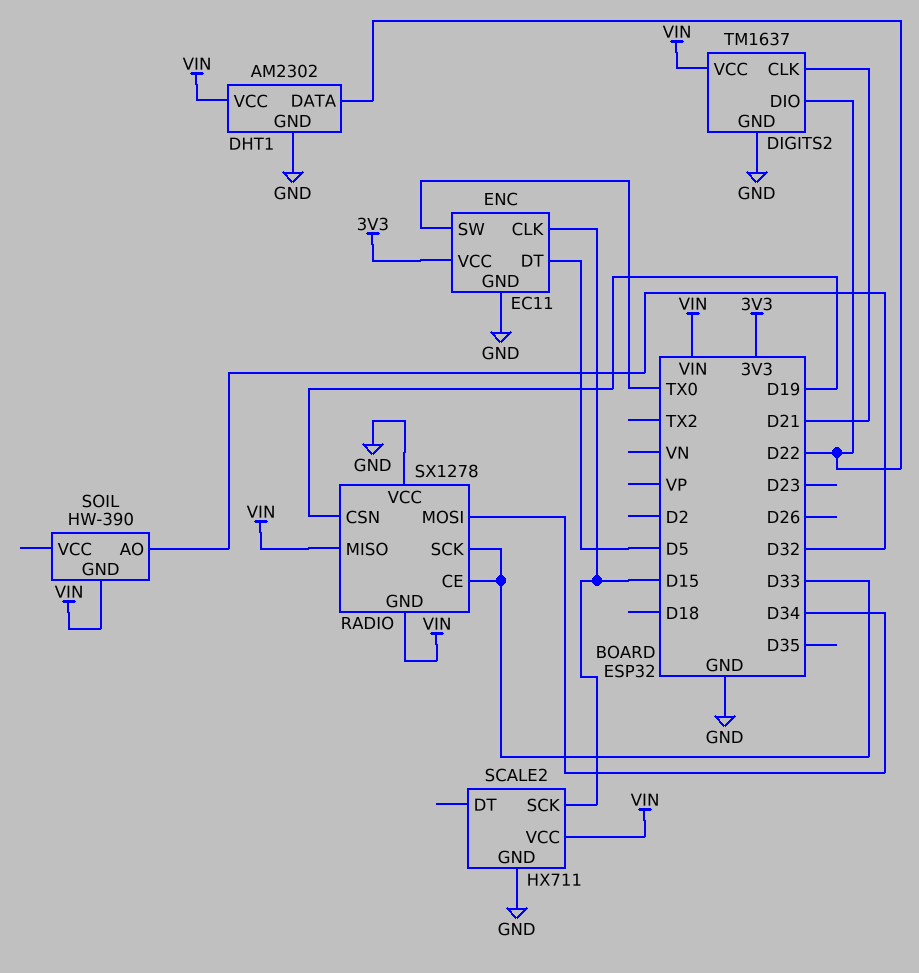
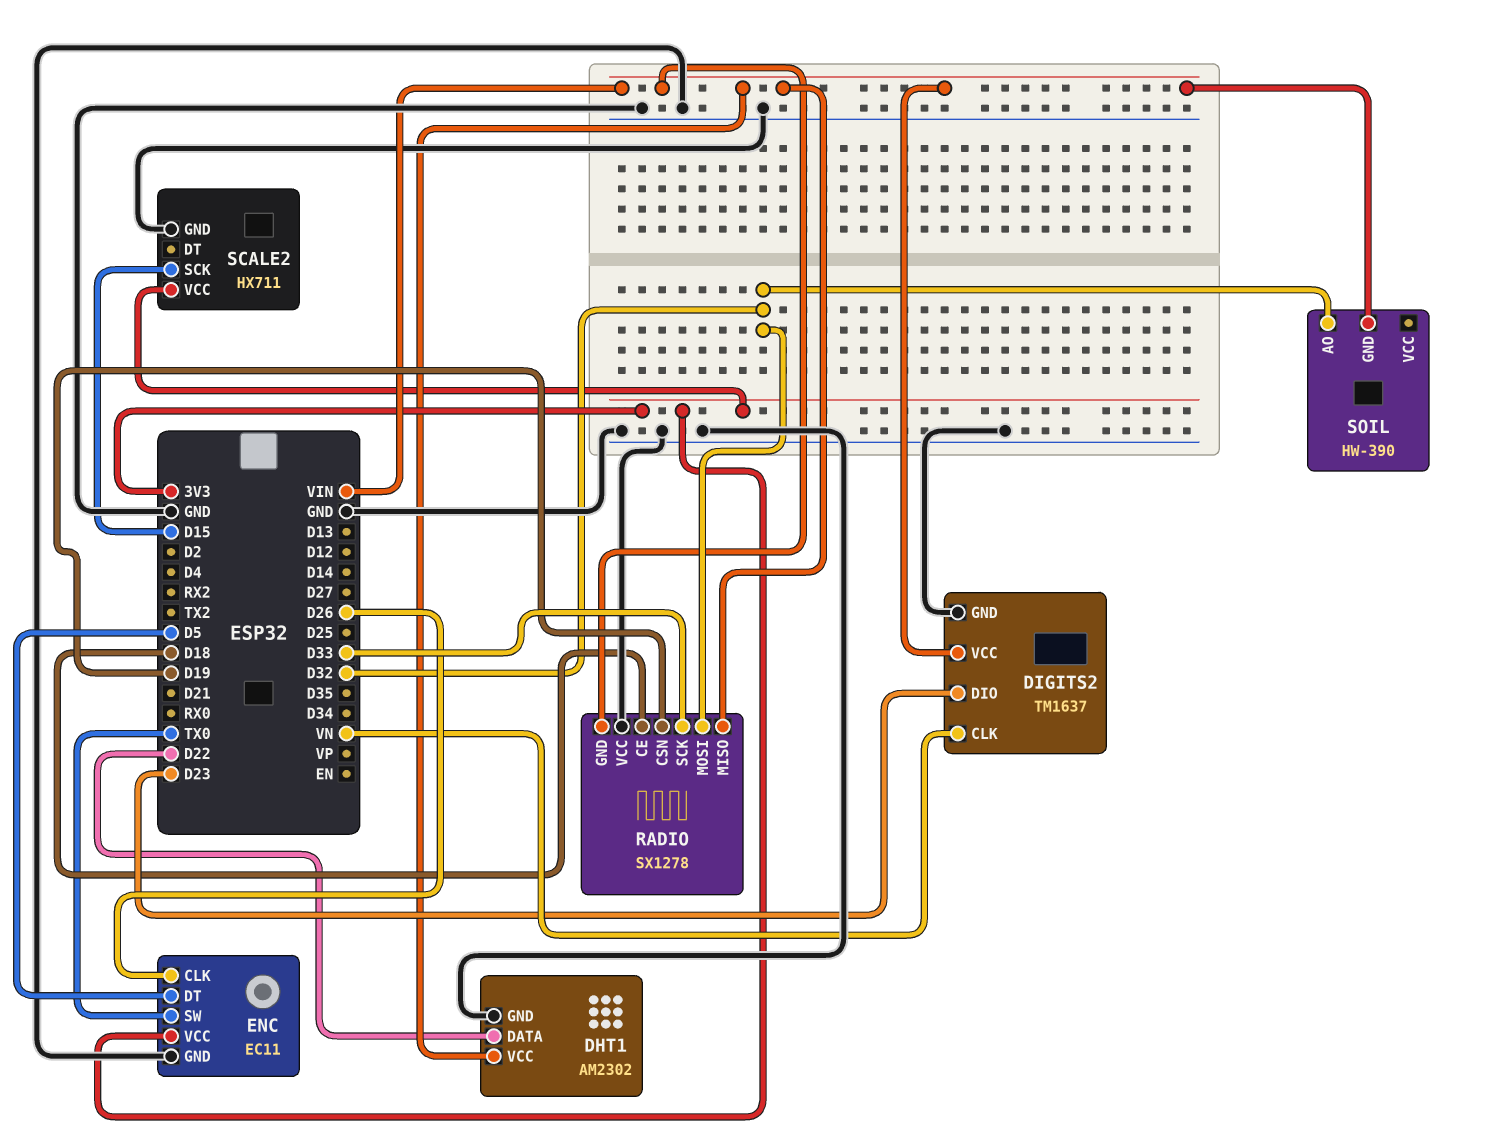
DIGITS2 pin CLK: D21 -> VN
DIGITS2 pin DIO: D22 -> D23
ENC pin CLK: D15 -> D26
RADIO pin CE: D33 -> D18
RADIO pin MOSI: D34 -> D32
SCALE2 pin VCC: VIN -> 3V3

